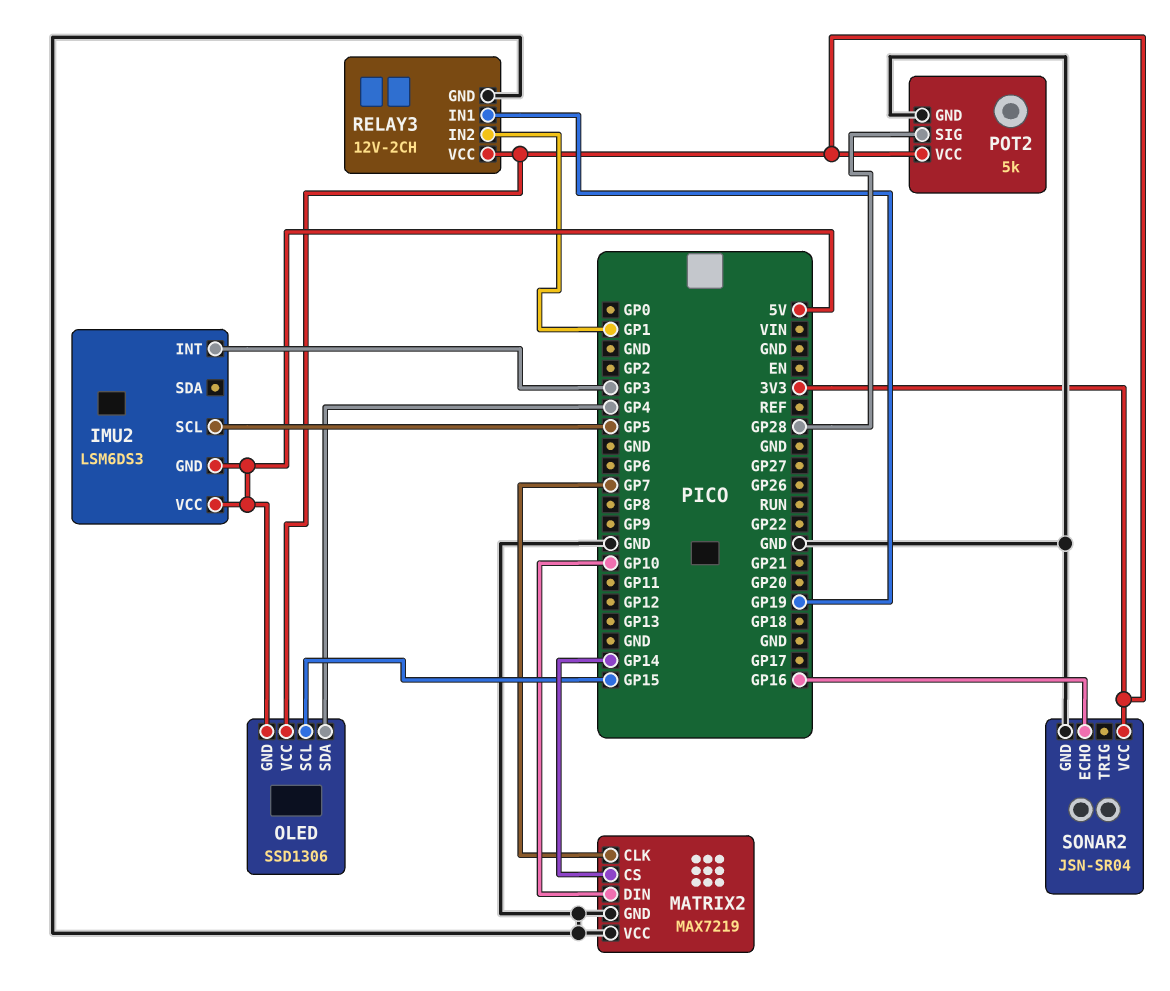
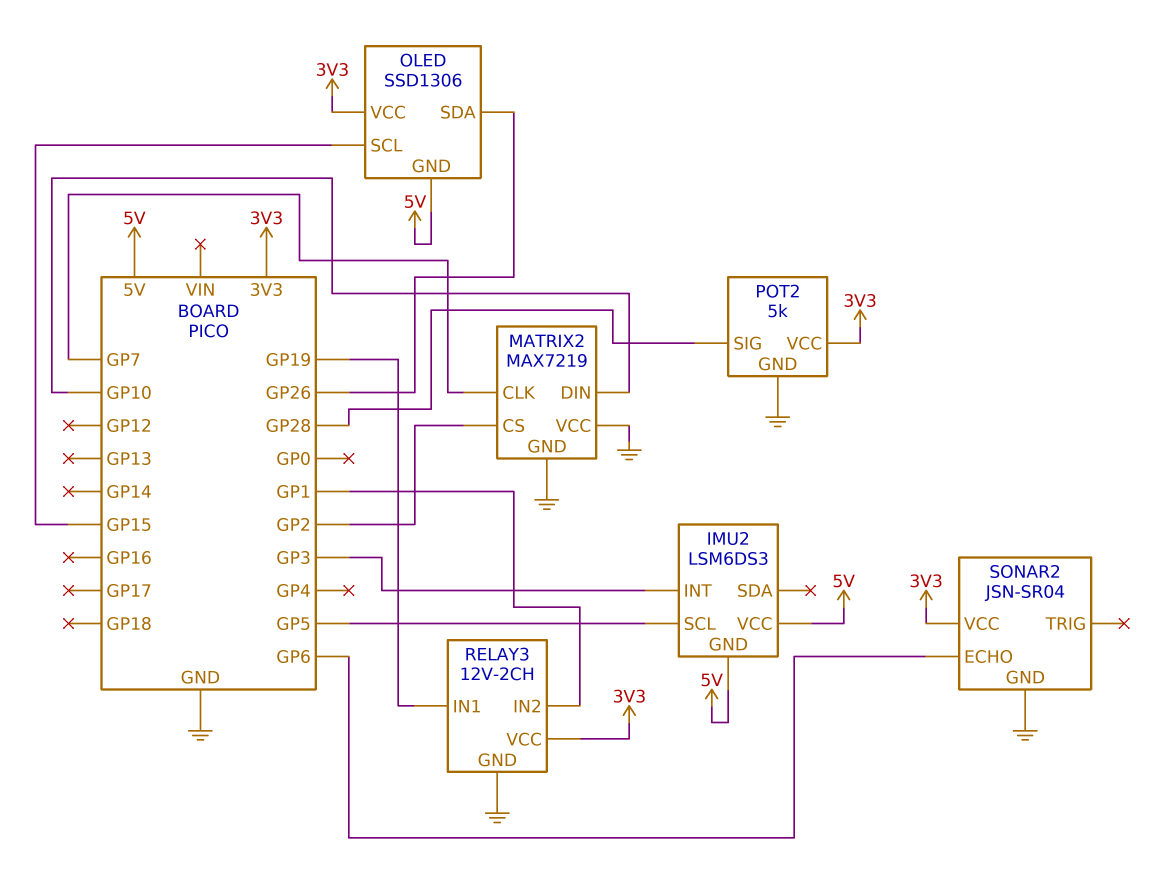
MATRIX2 pin CS: GP14 -> GP2
OLED pin SDA: GP4 -> GP26
SONAR2 pin ECHO: GP16 -> GP6

